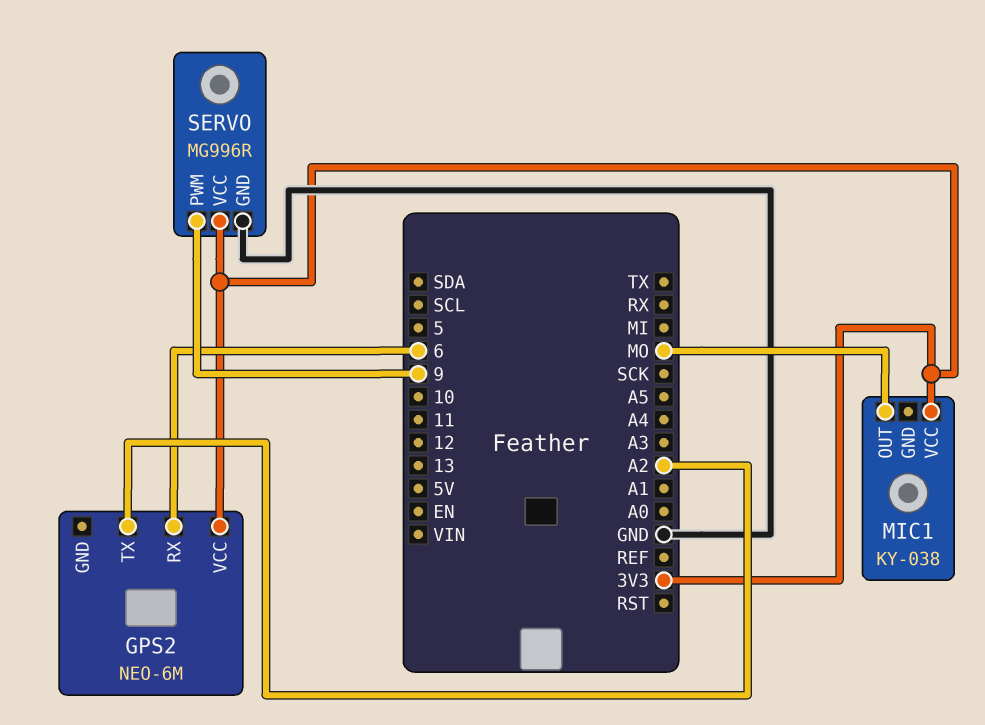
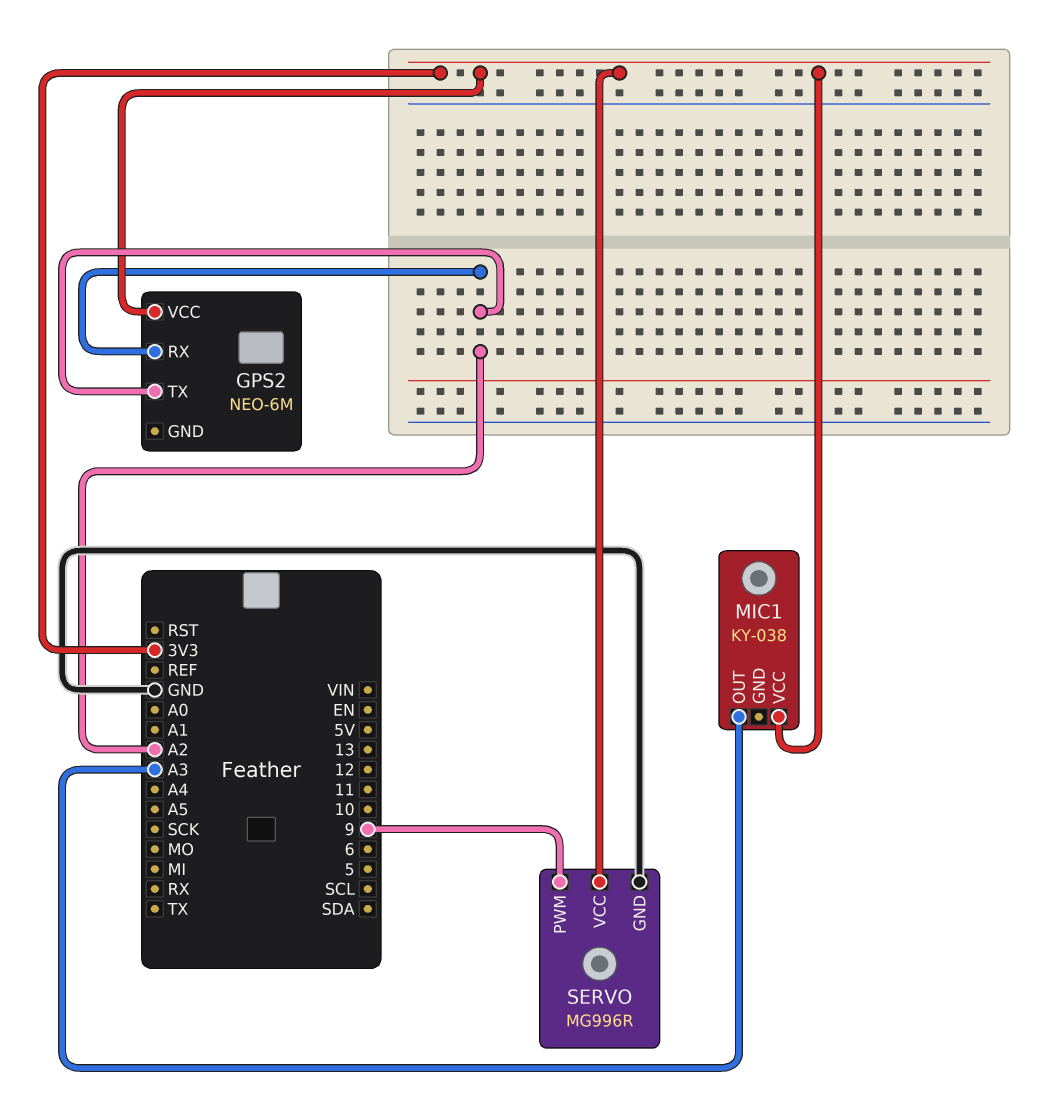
GPS2 pin RX: 6 -> A2
MIC1 pin OUT: MO -> A3

